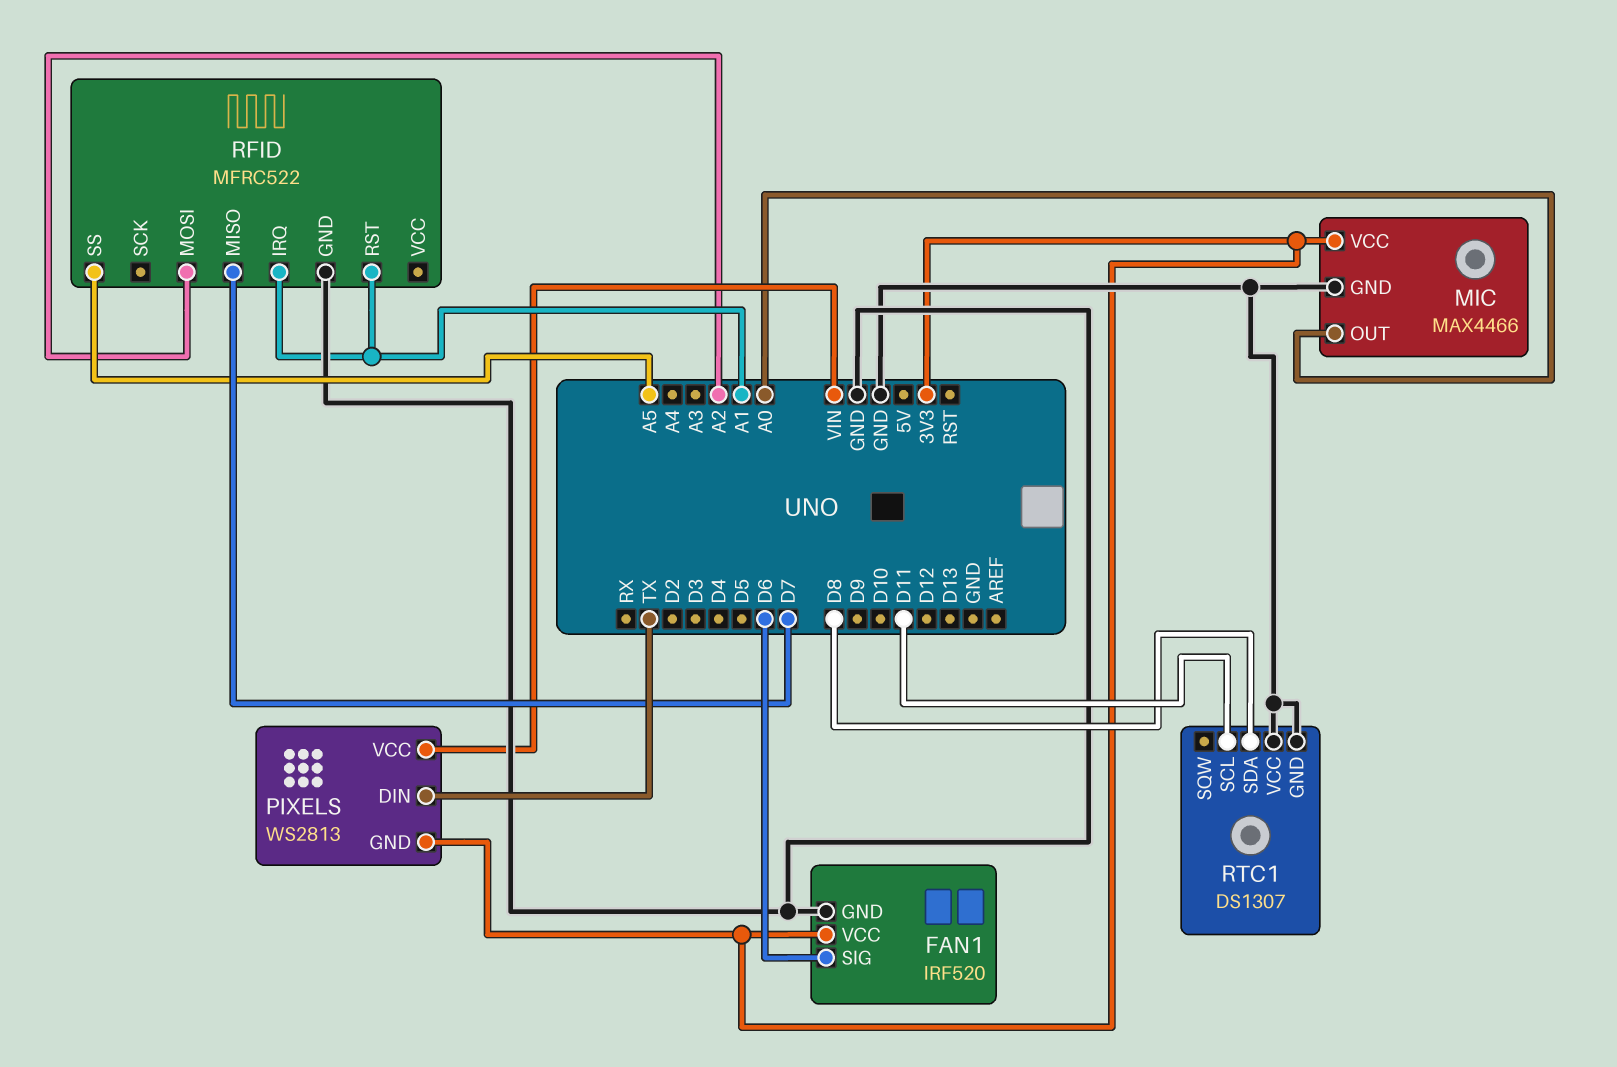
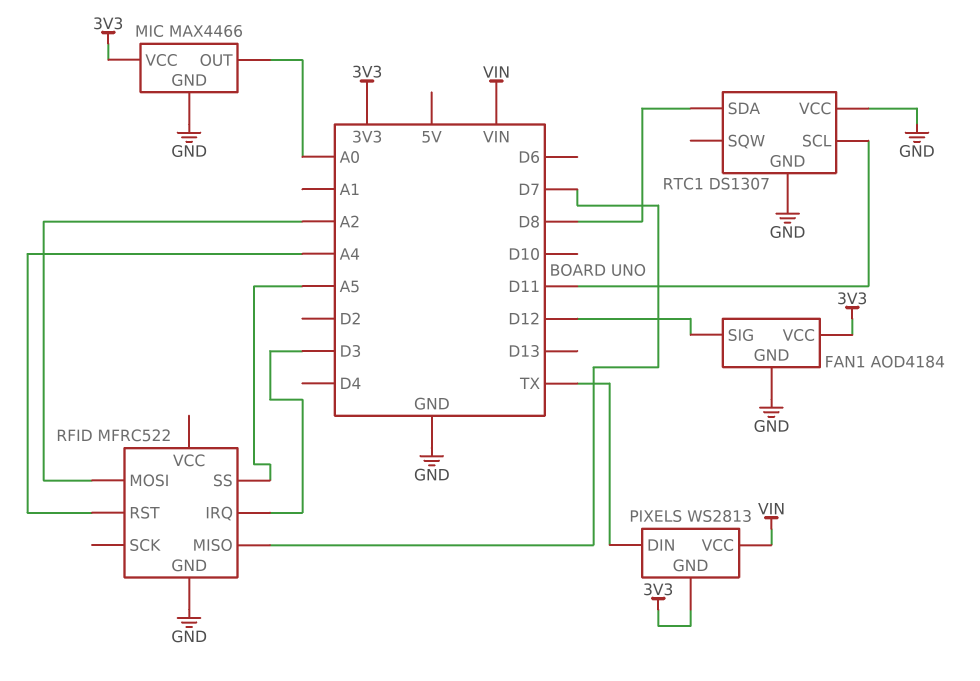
FAN1: IRF520 -> AOD4184
FAN1 pin SIG: D6 -> D12
RFID pin IRQ: A1 -> D3
RFID pin RST: A1 -> A4

